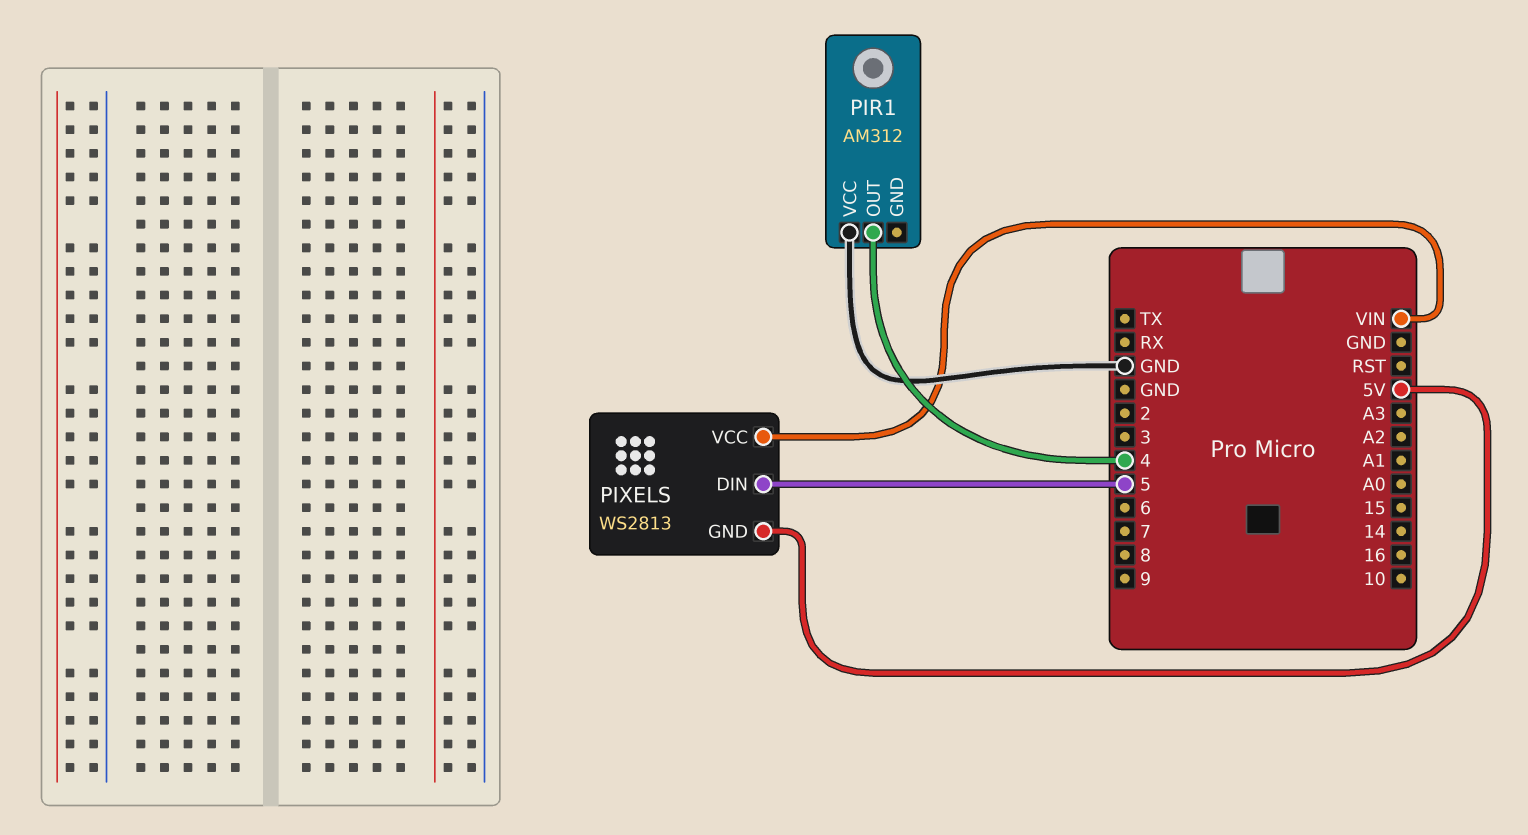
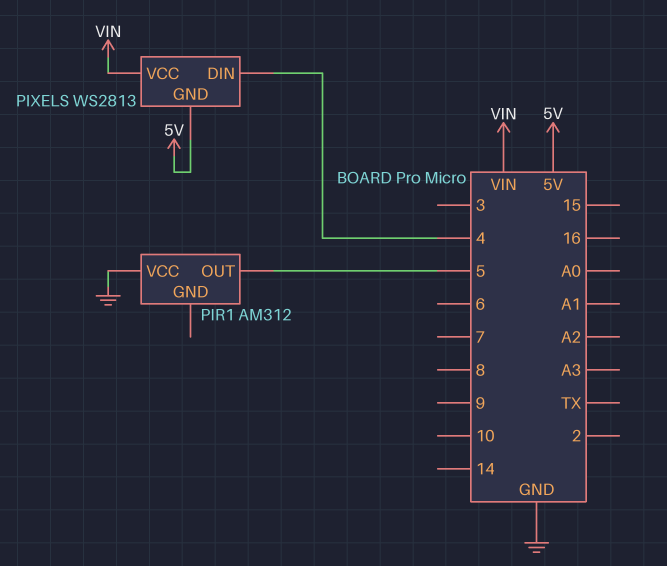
PIR1 pin OUT: 4 -> 5
PIXELS pin DIN: 5 -> 4

